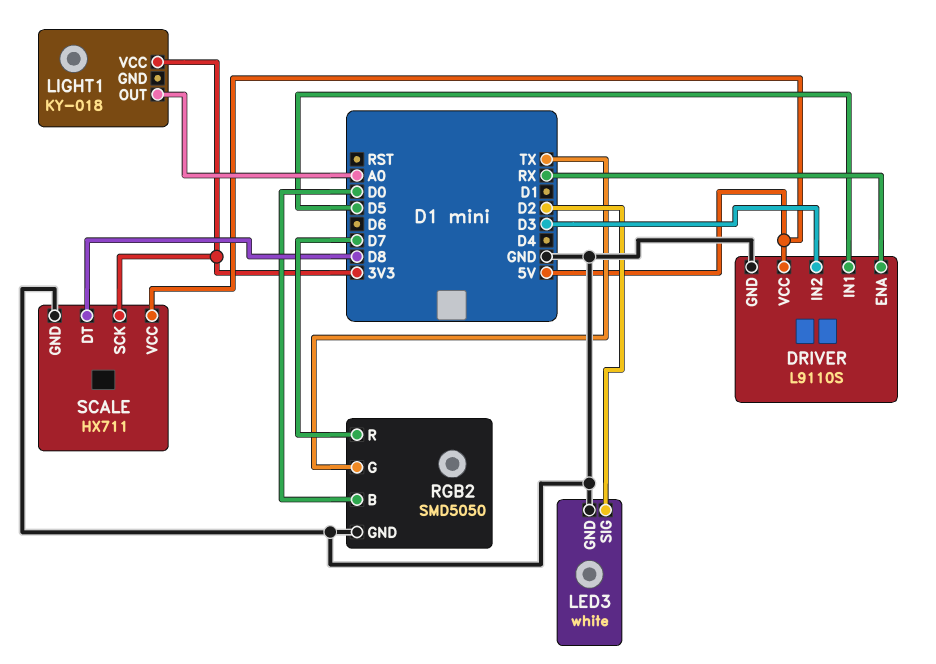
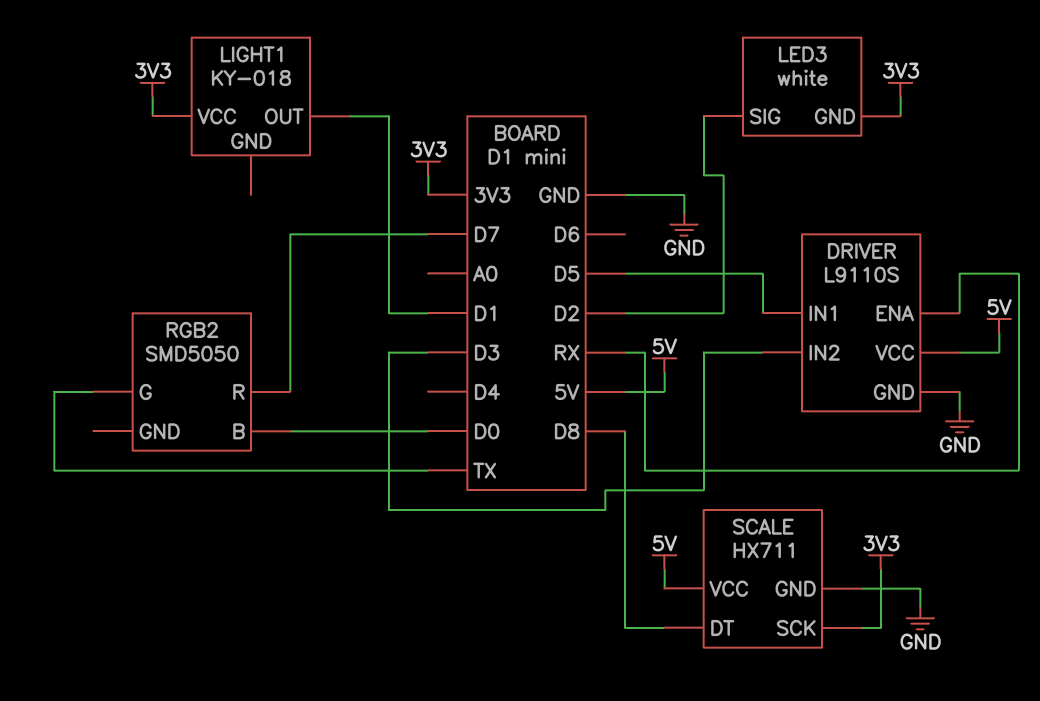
LED3 pin GND: GND -> 3V3
LIGHT1 pin OUT: A0 -> D1
RGB2 pin GND: GND -> none

